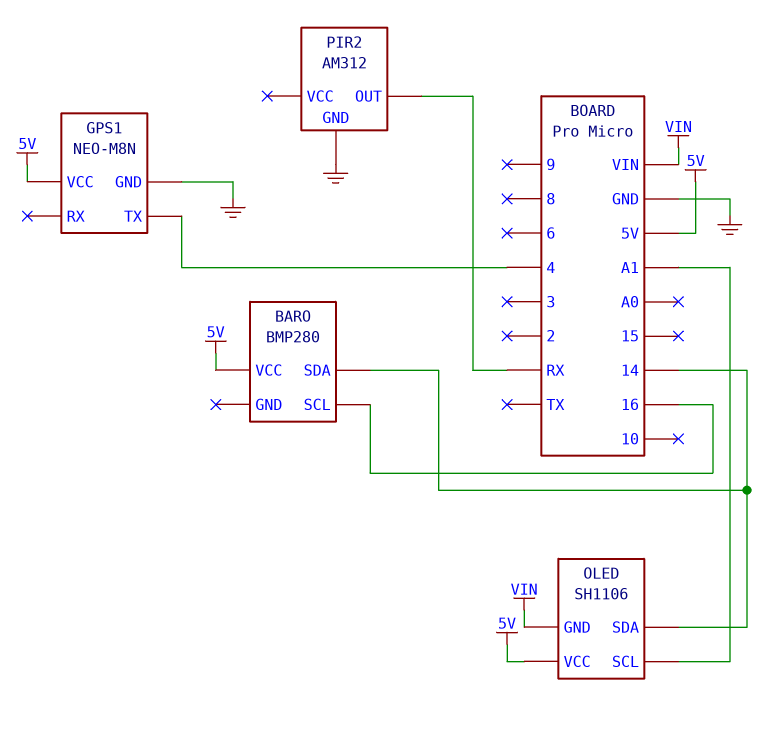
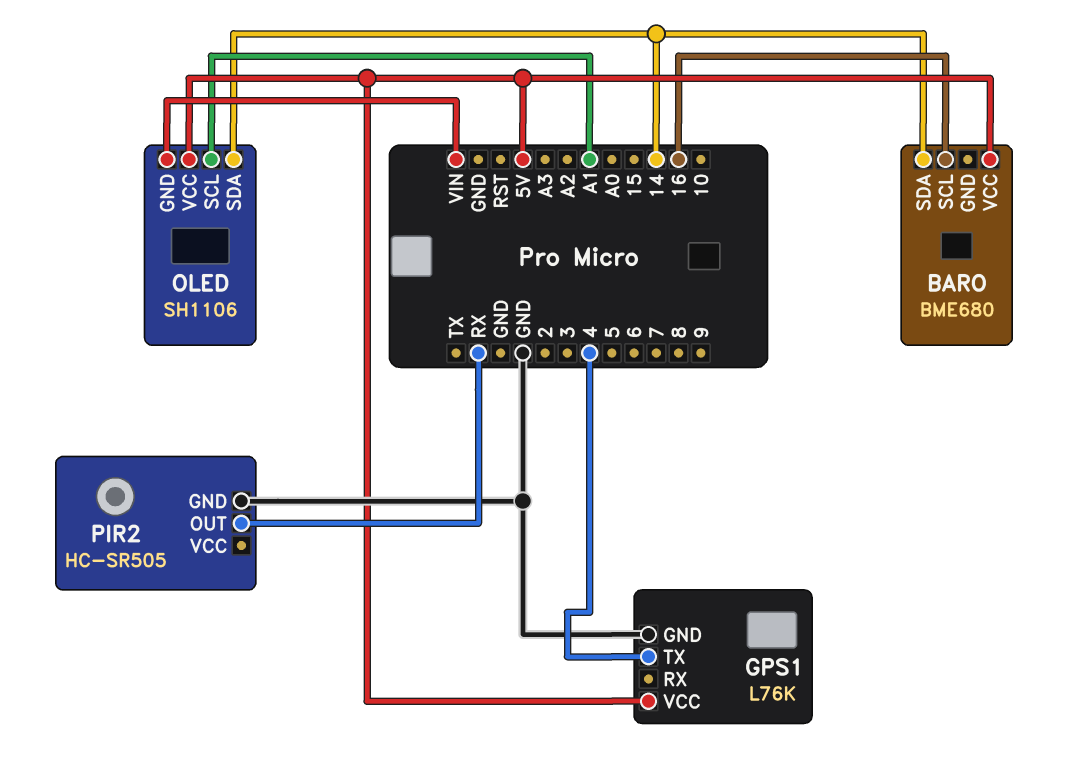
BARO: BMP280 -> BME680
GPS1: NEO-M8N -> L76K
PIR2: AM312 -> HC-SR505

